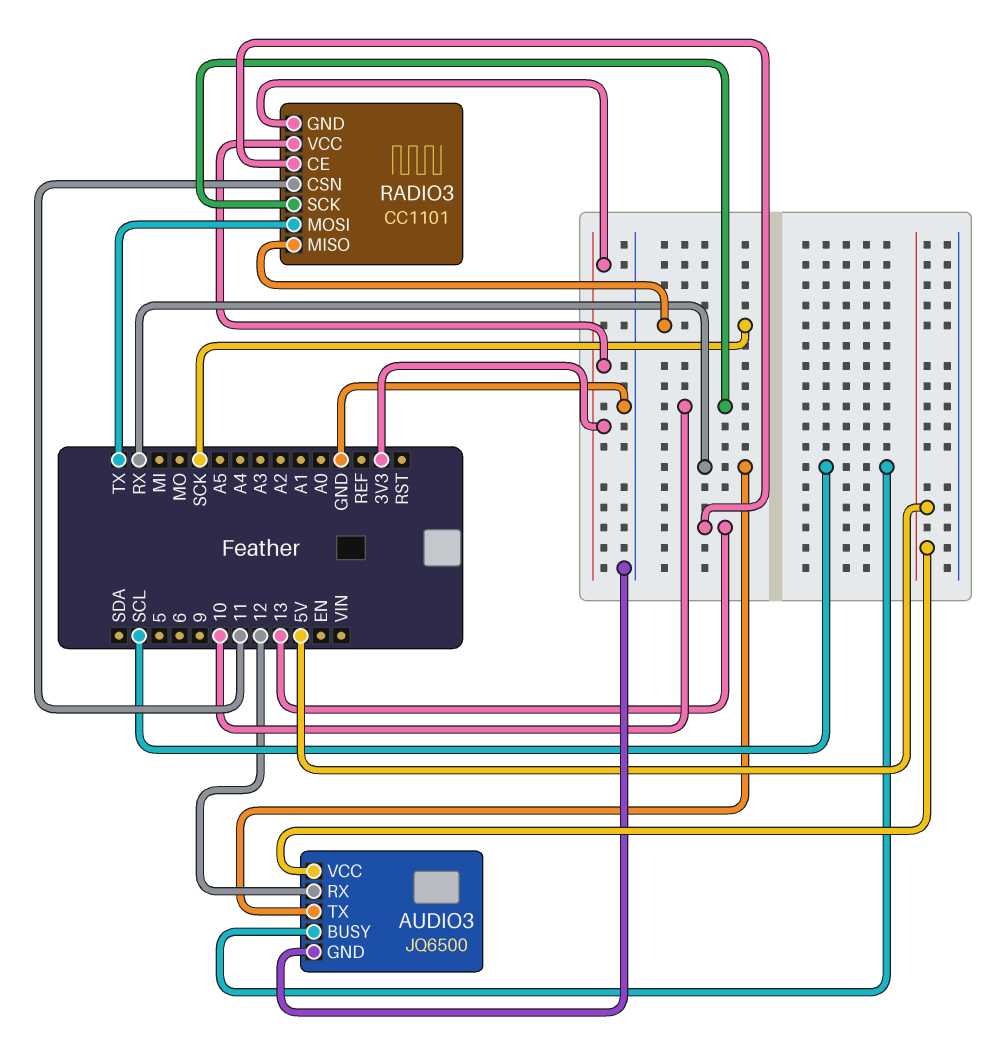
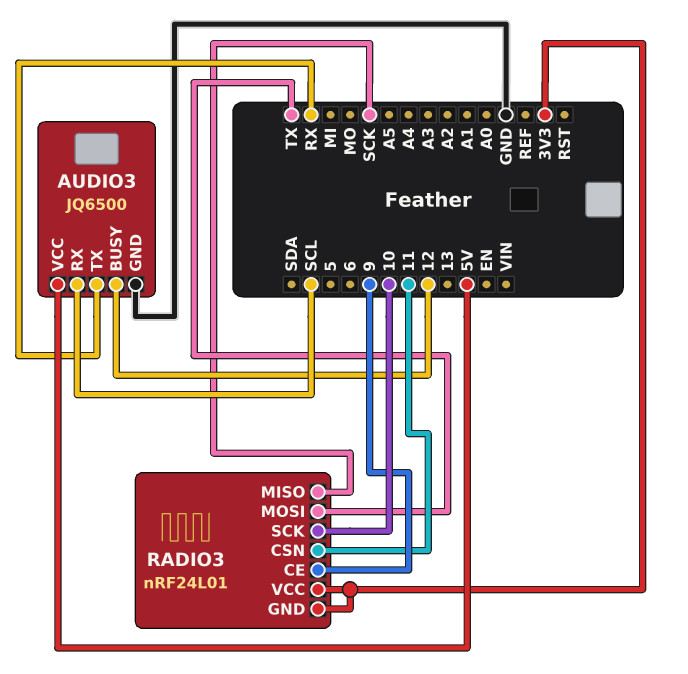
AUDIO3 pin BUSY: SCL -> 12
AUDIO3 pin RX: 12 -> SCL
RADIO3: CC1101 -> nRF24L01
RADIO3 pin CE: 13 -> 9

